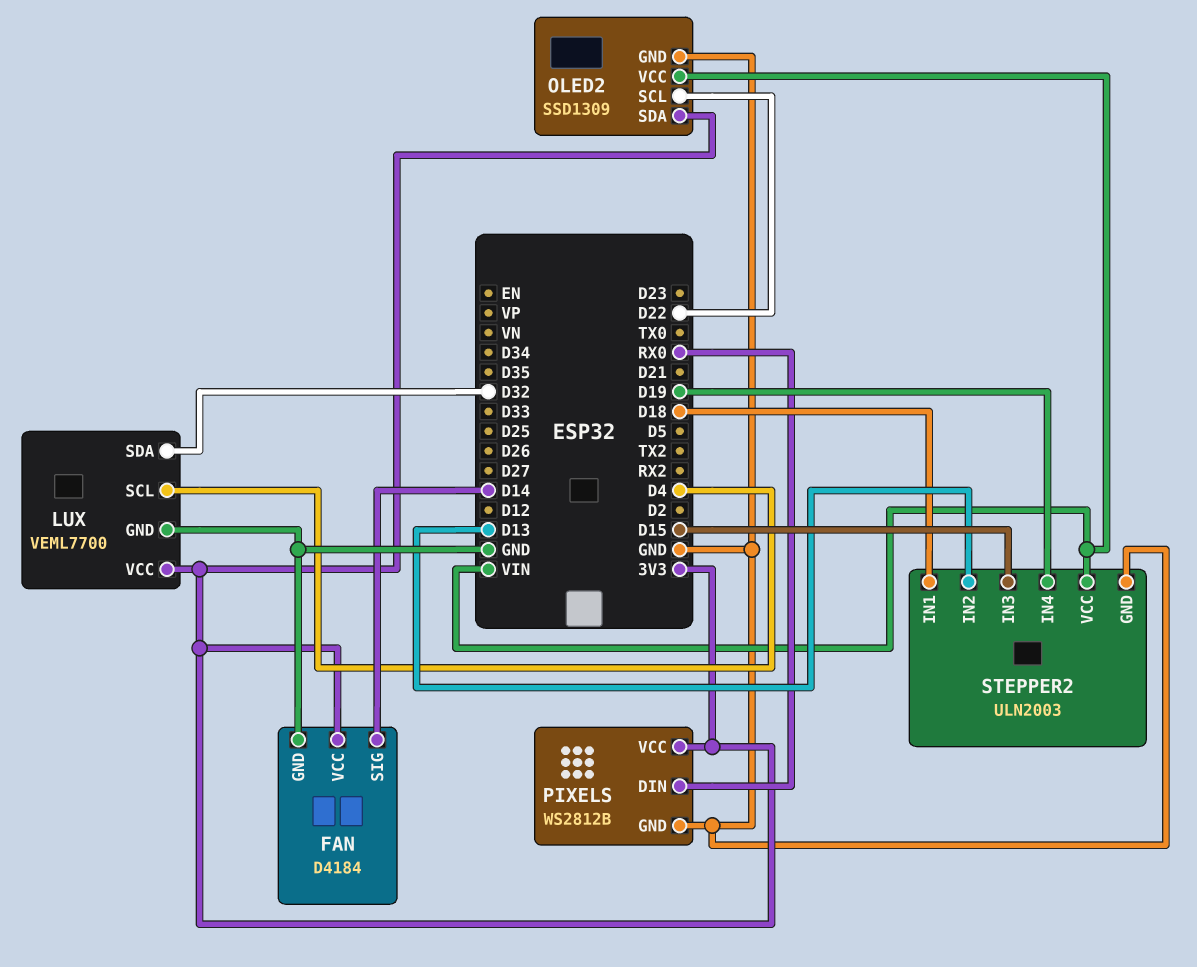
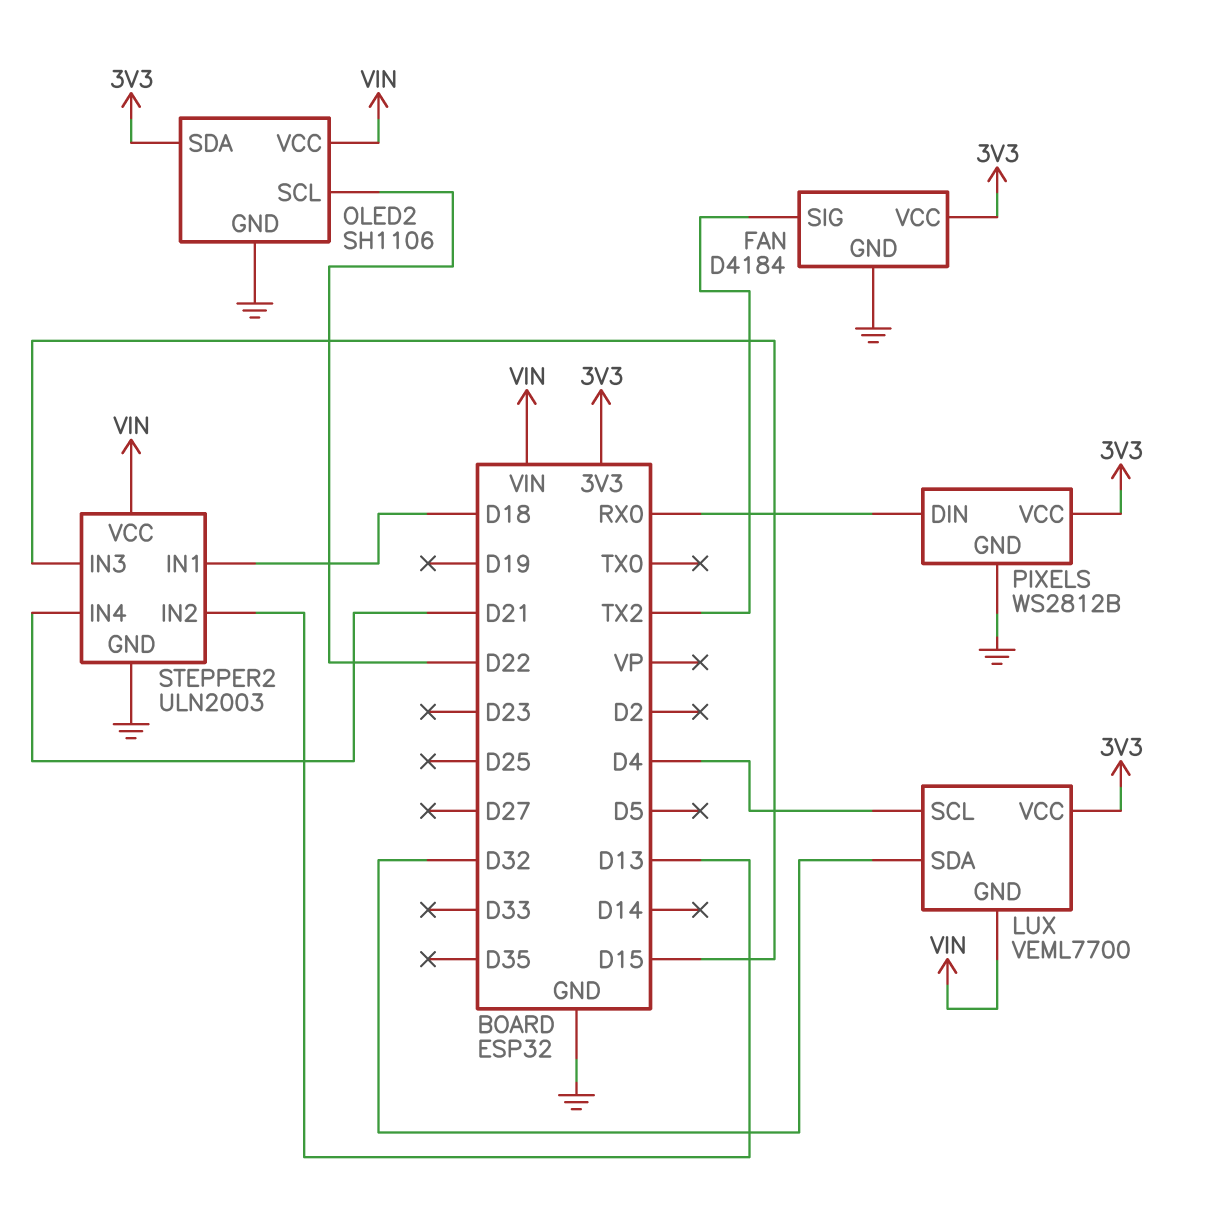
FAN pin SIG: D14 -> TX2
LUX pin GND: GND -> VIN
OLED2: SSD1309 -> SH1106
STEPPER2 pin IN4: D19 -> D21

